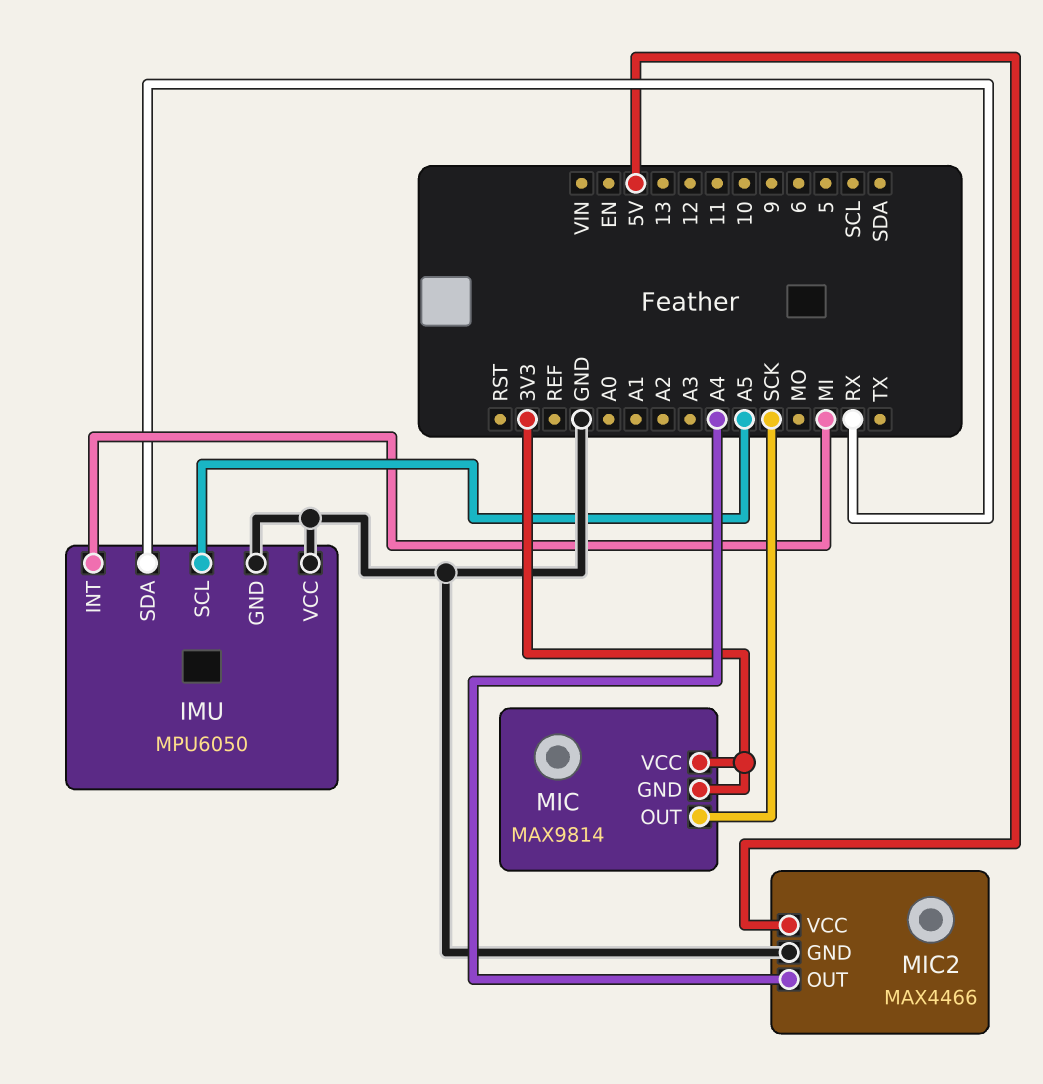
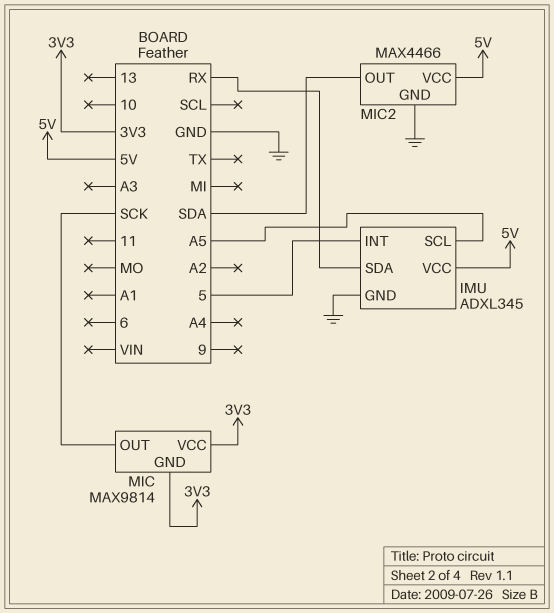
IMU: MPU6050 -> ADXL345
IMU pin INT: MI -> 5
IMU pin VCC: GND -> 5V
MIC2 pin OUT: A4 -> SDA

